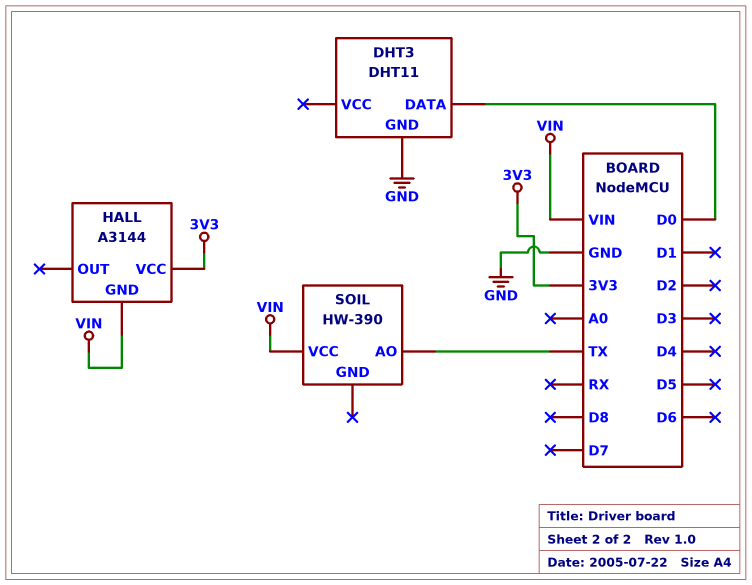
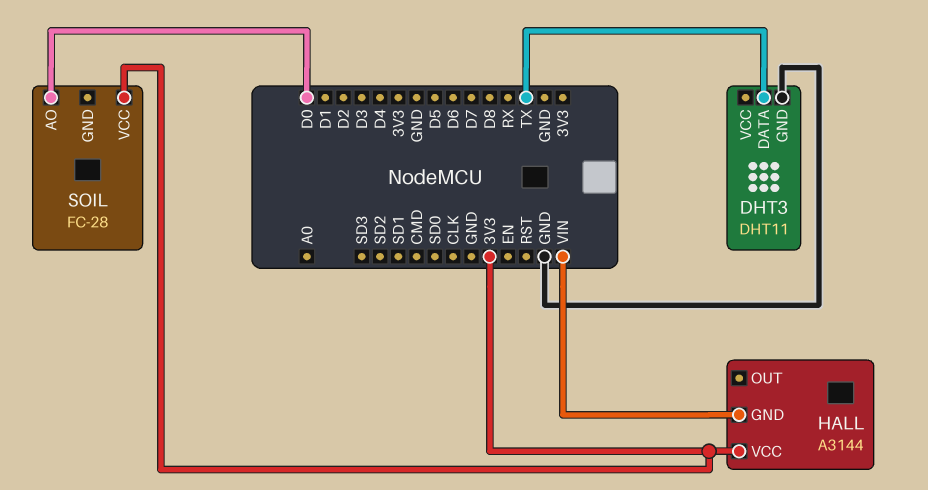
DHT3 pin DATA: D0 -> TX
SOIL: HW-390 -> FC-28
SOIL pin AO: TX -> D0
SOIL pin VCC: VIN -> 3V3

